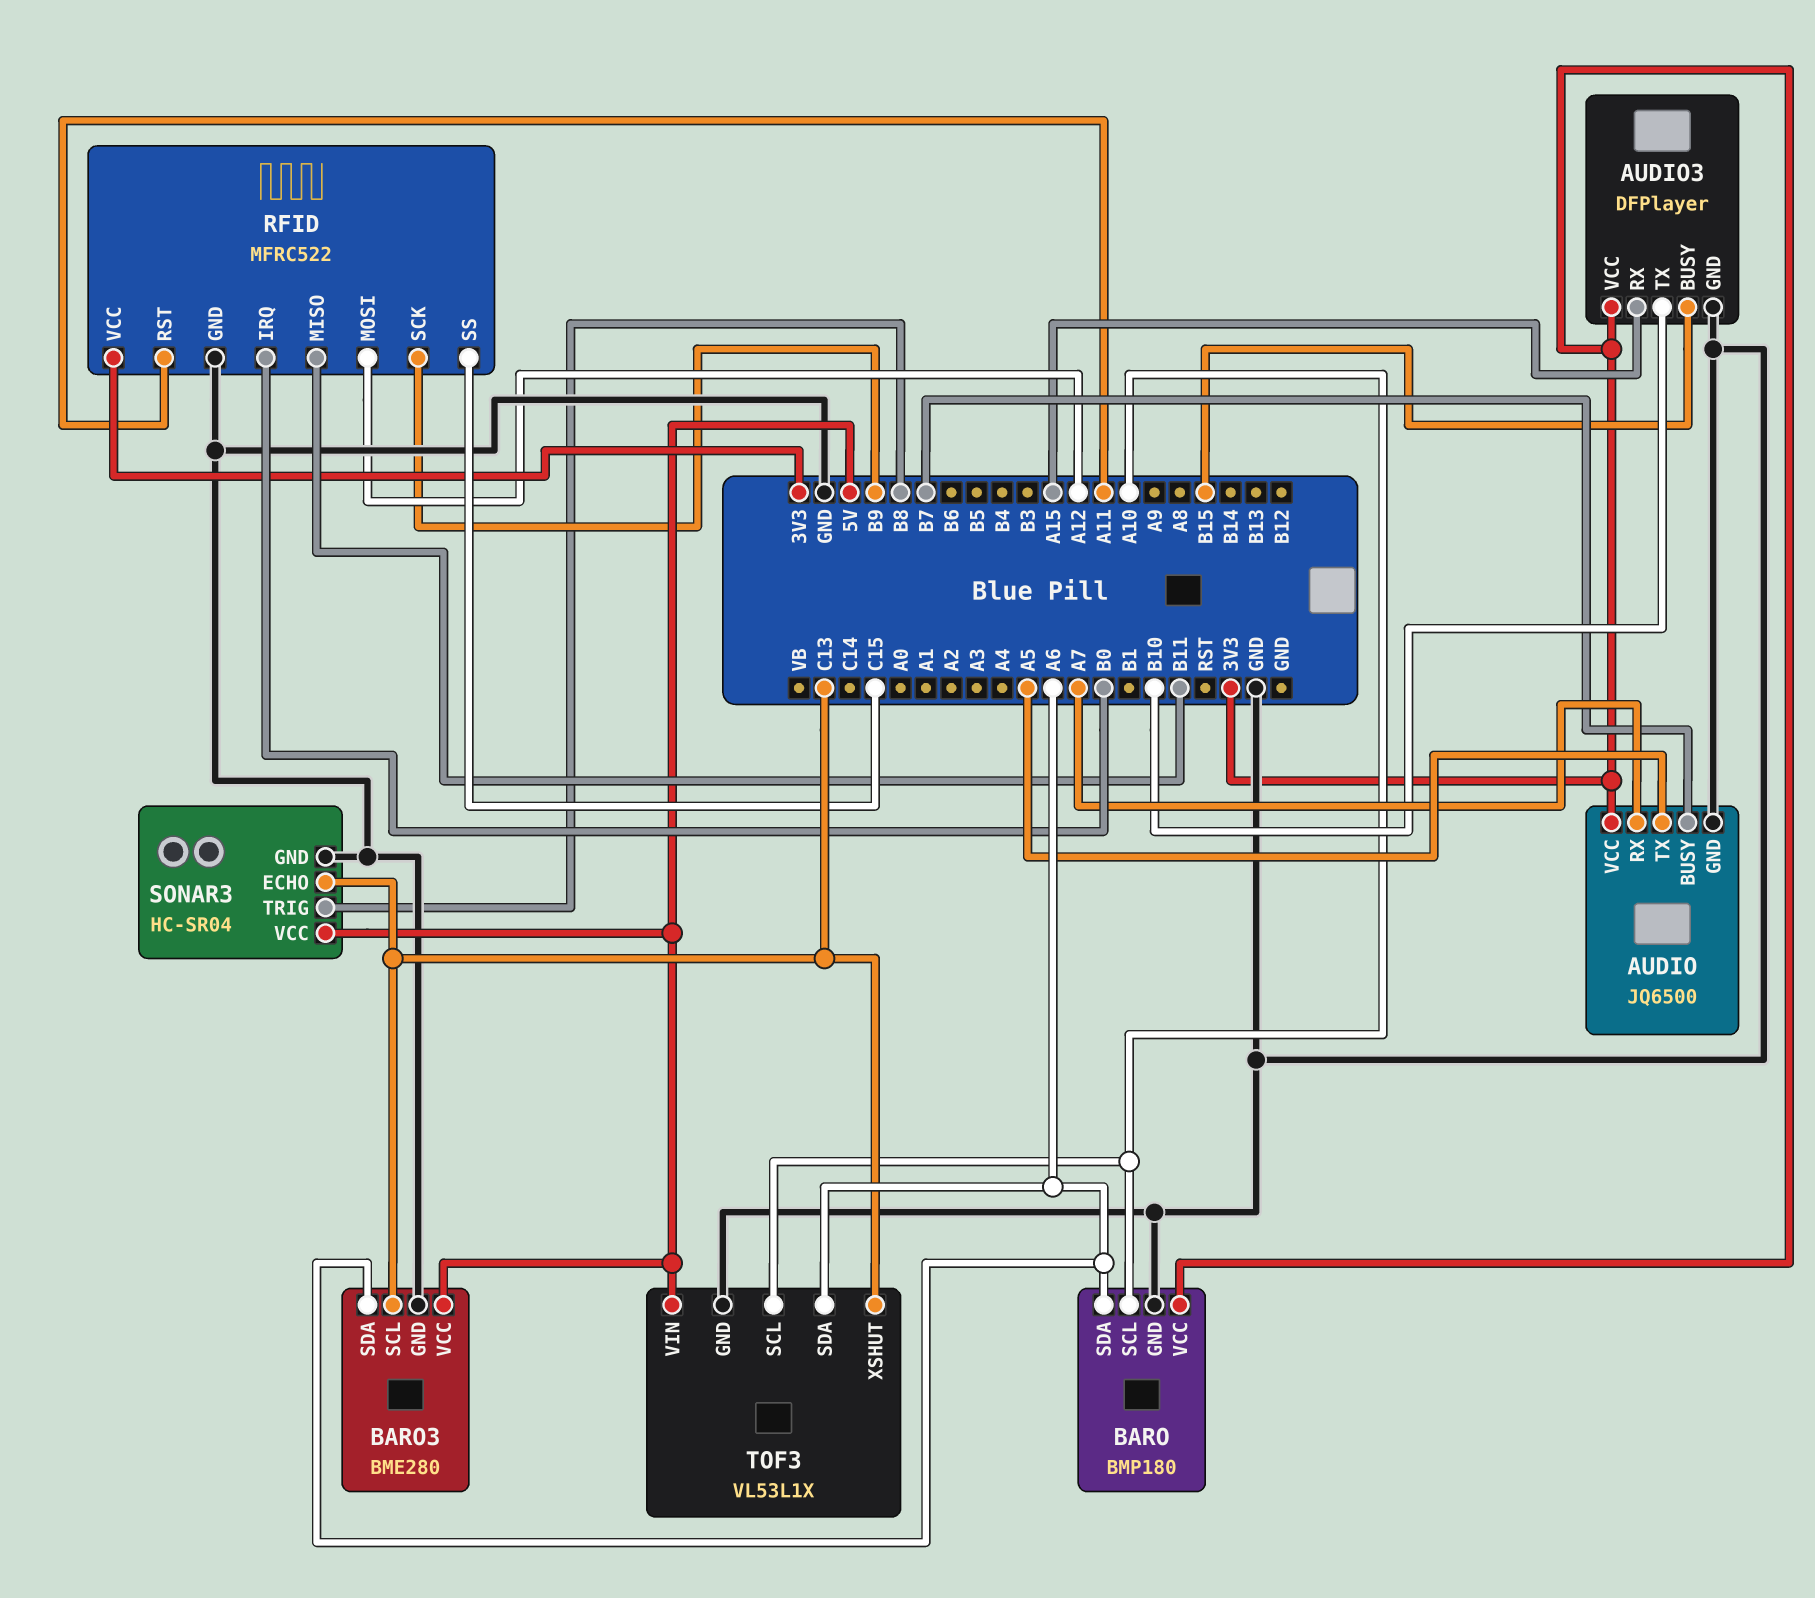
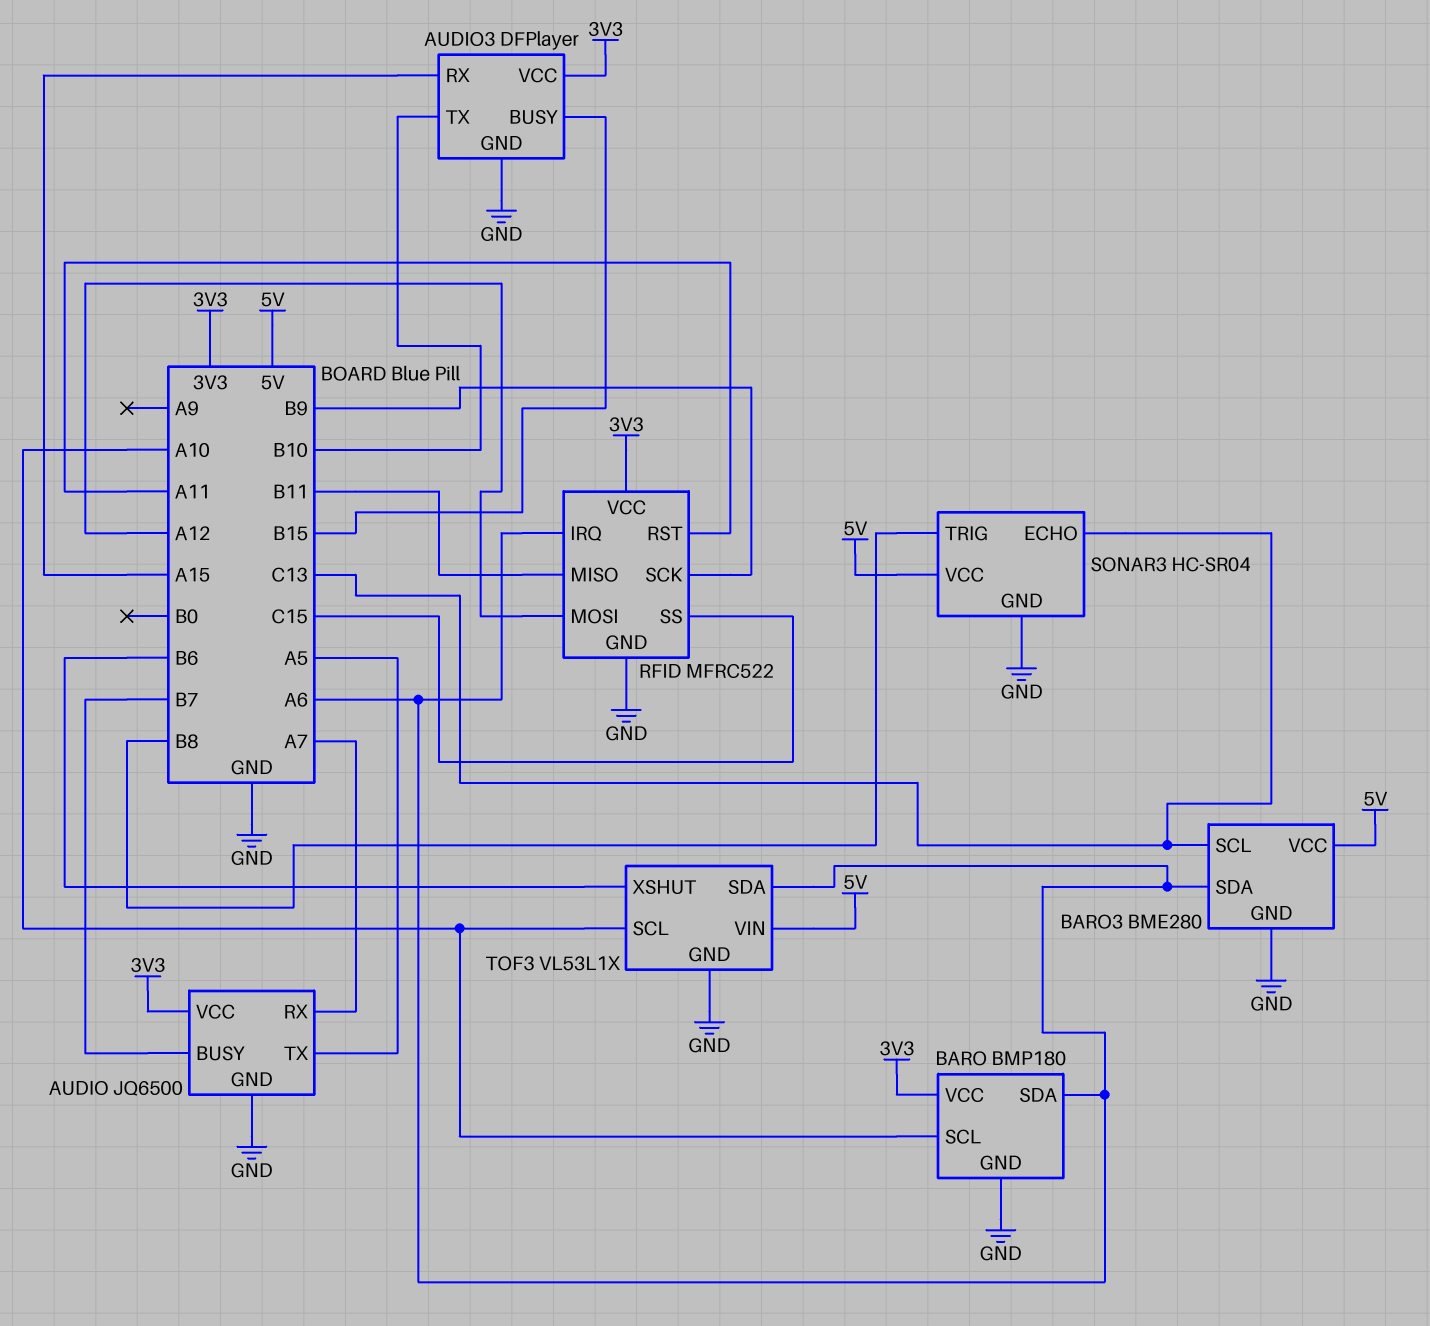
RFID pin IRQ: B0 -> A6
TOF3 pin XSHUT: C13 -> B6

